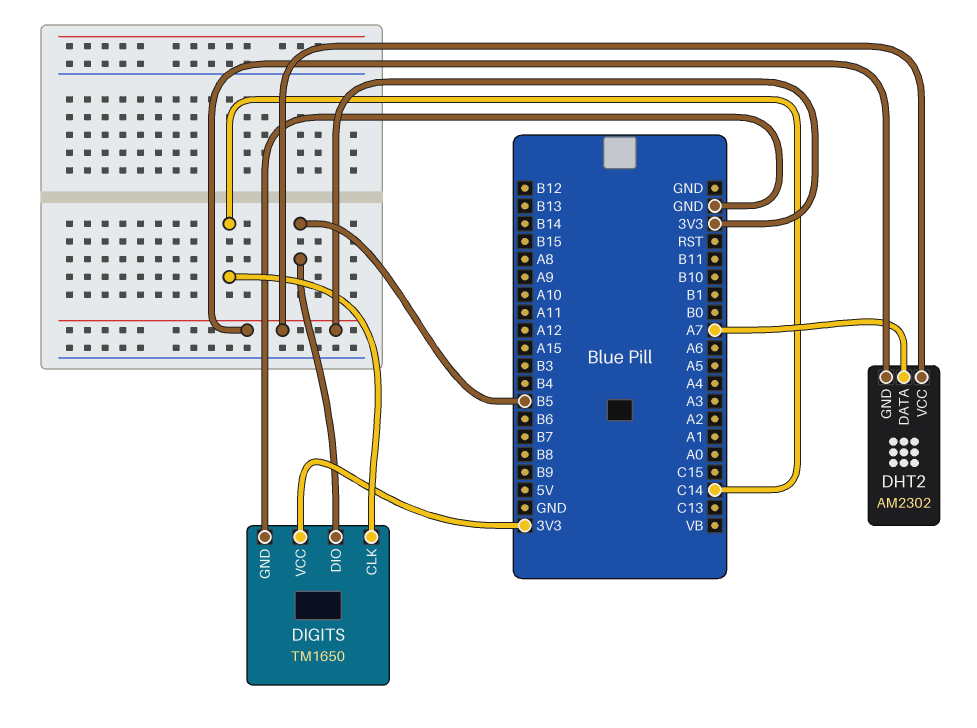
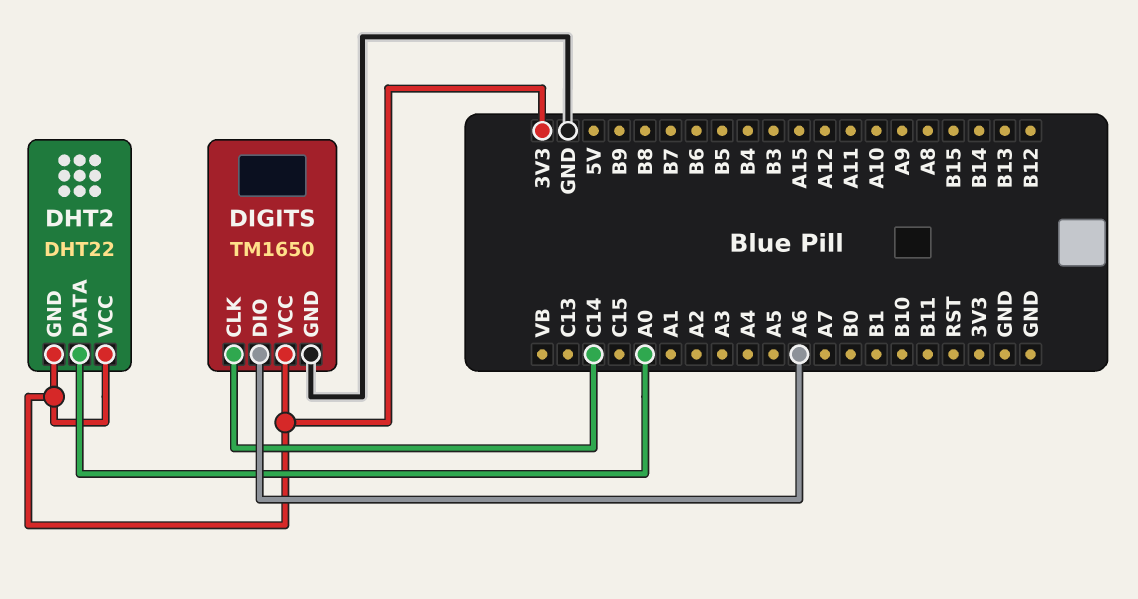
DHT2: AM2302 -> DHT22
DHT2 pin DATA: A7 -> A0
DIGITS pin DIO: B5 -> A6

